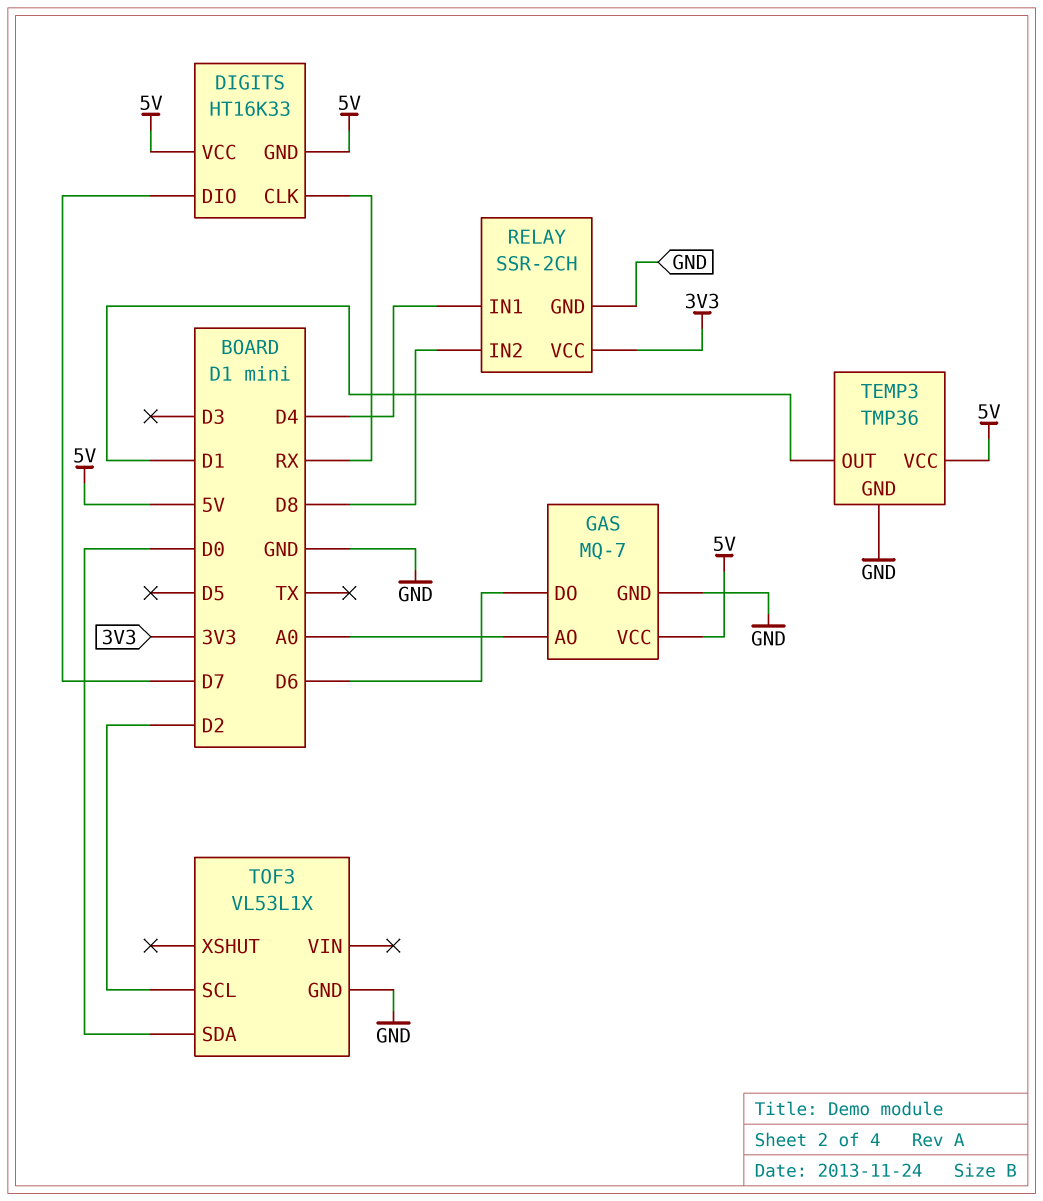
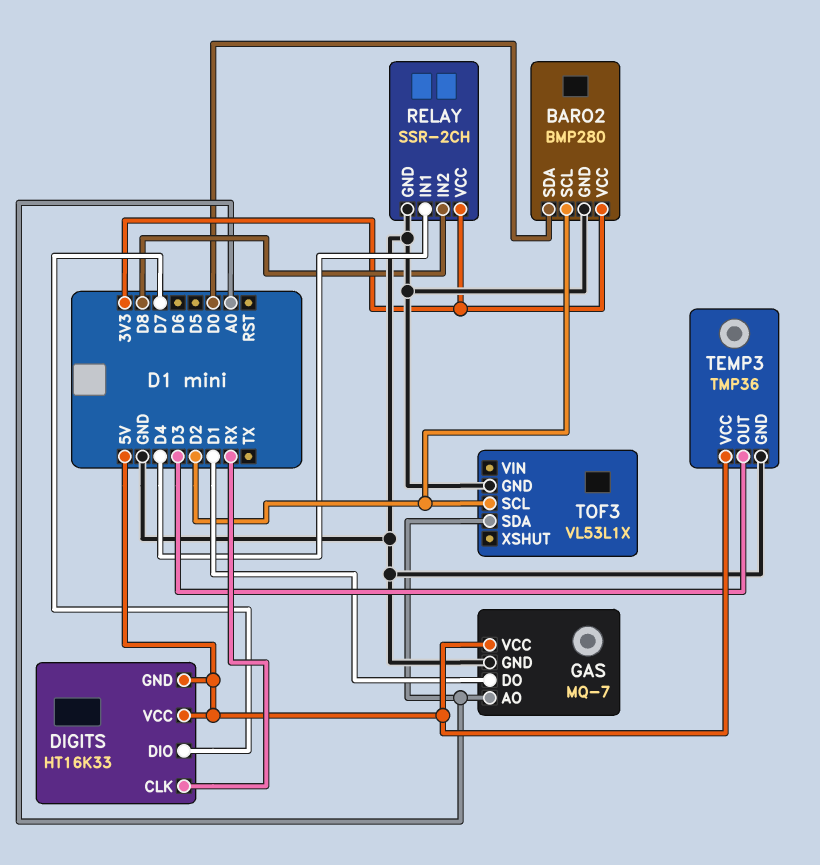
BARO2: none -> BMP280
BARO2 pin GND: none -> GND
BARO2 pin SCL: none -> D2
BARO2 pin SDA: none -> D0
BARO2 pin VCC: none -> 3V3
GAS pin DO: D6 -> D1
TEMP3 pin OUT: D1 -> D3
TOF3 pin SDA: D0 -> A0

